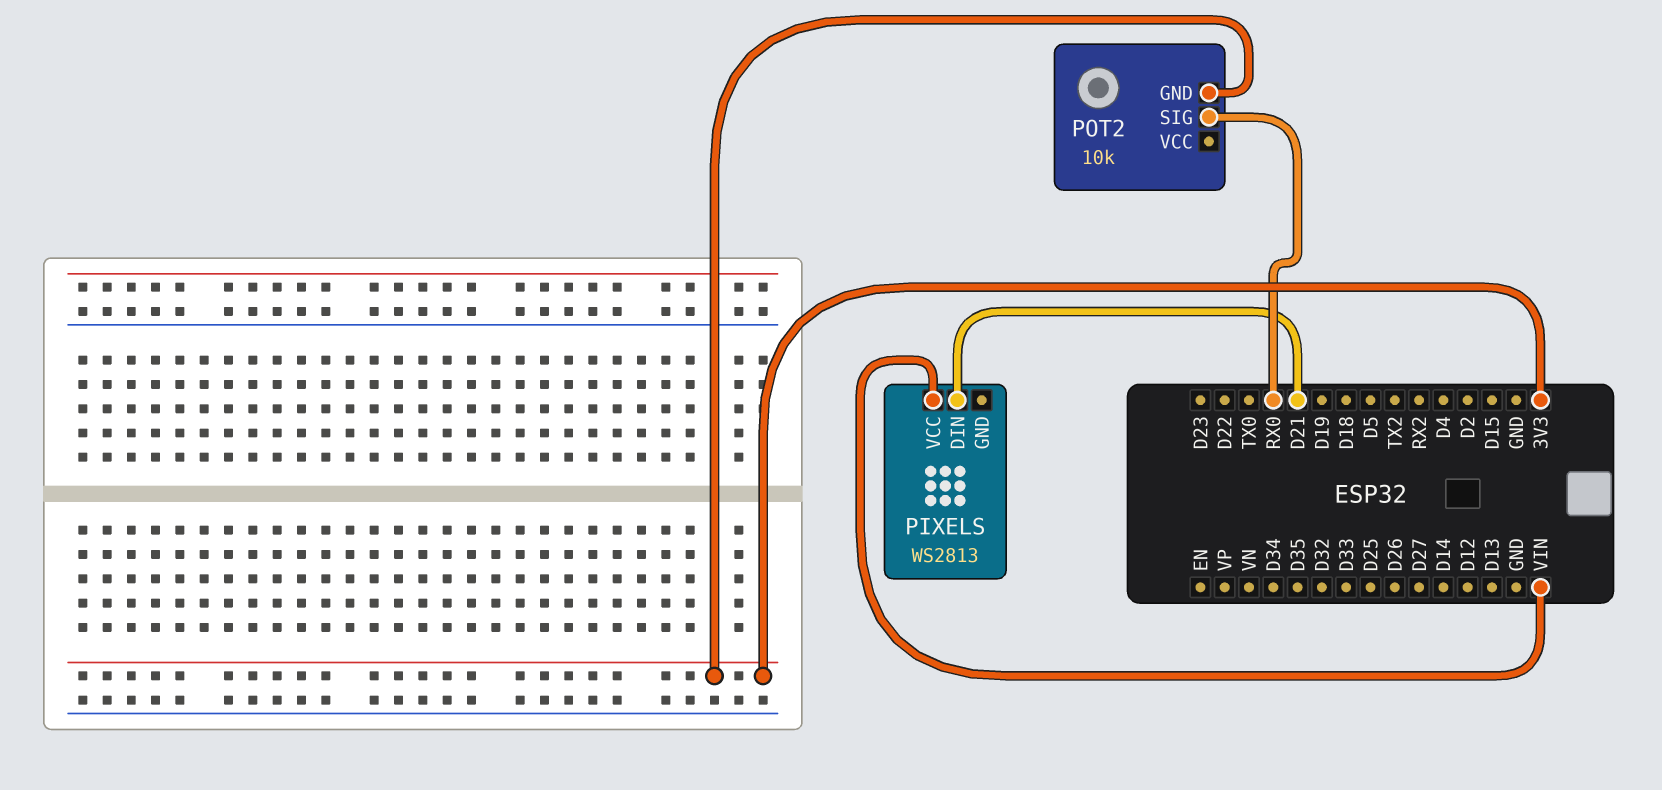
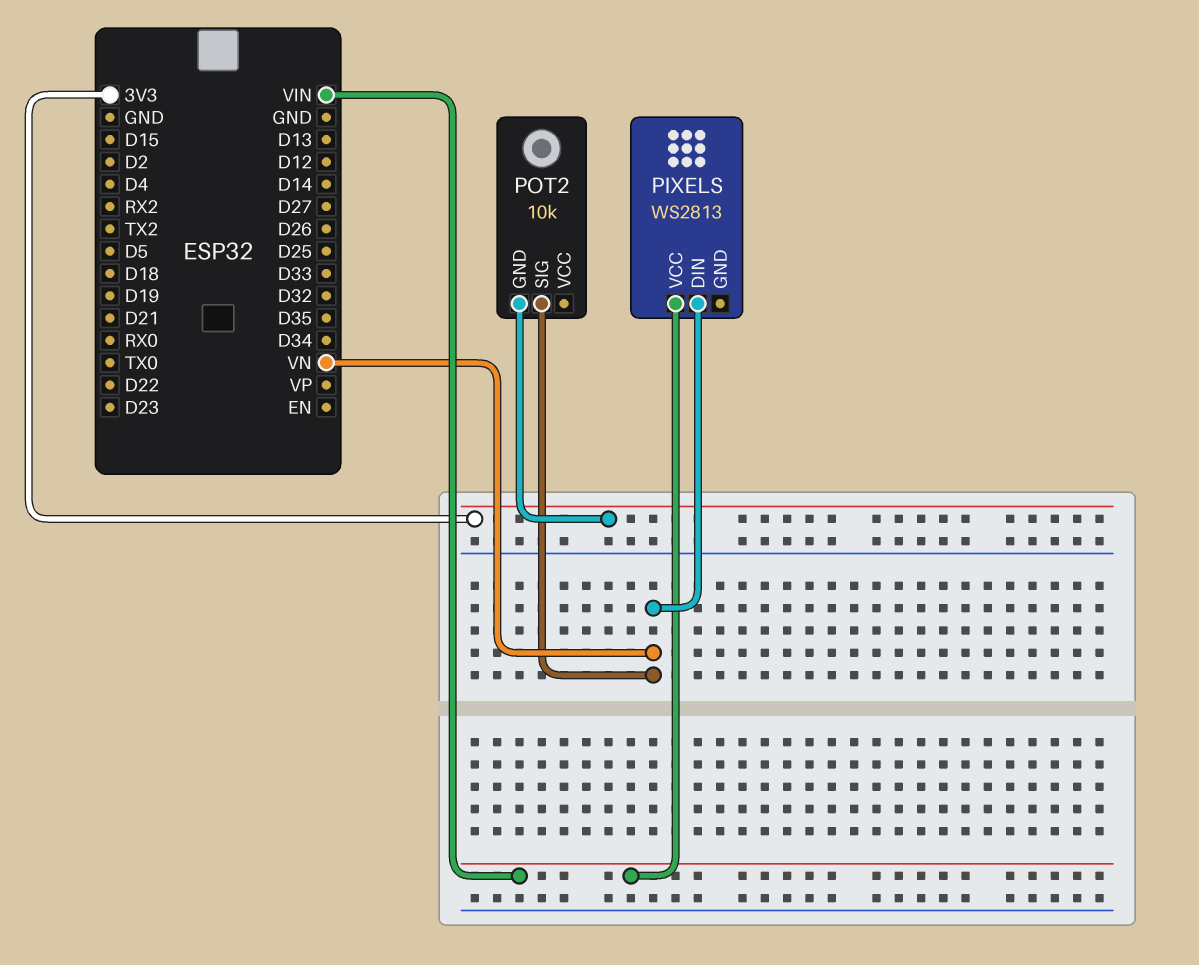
PIXELS pin DIN: D21 -> VN
POT2 pin SIG: RX0 -> VN

